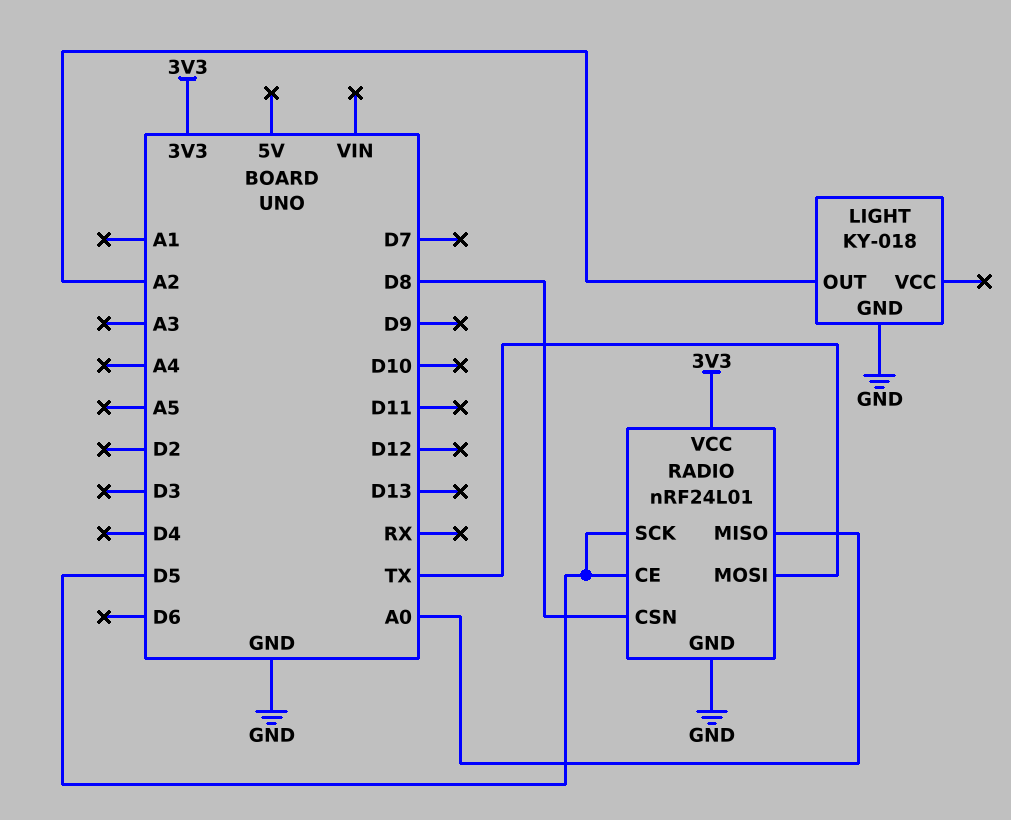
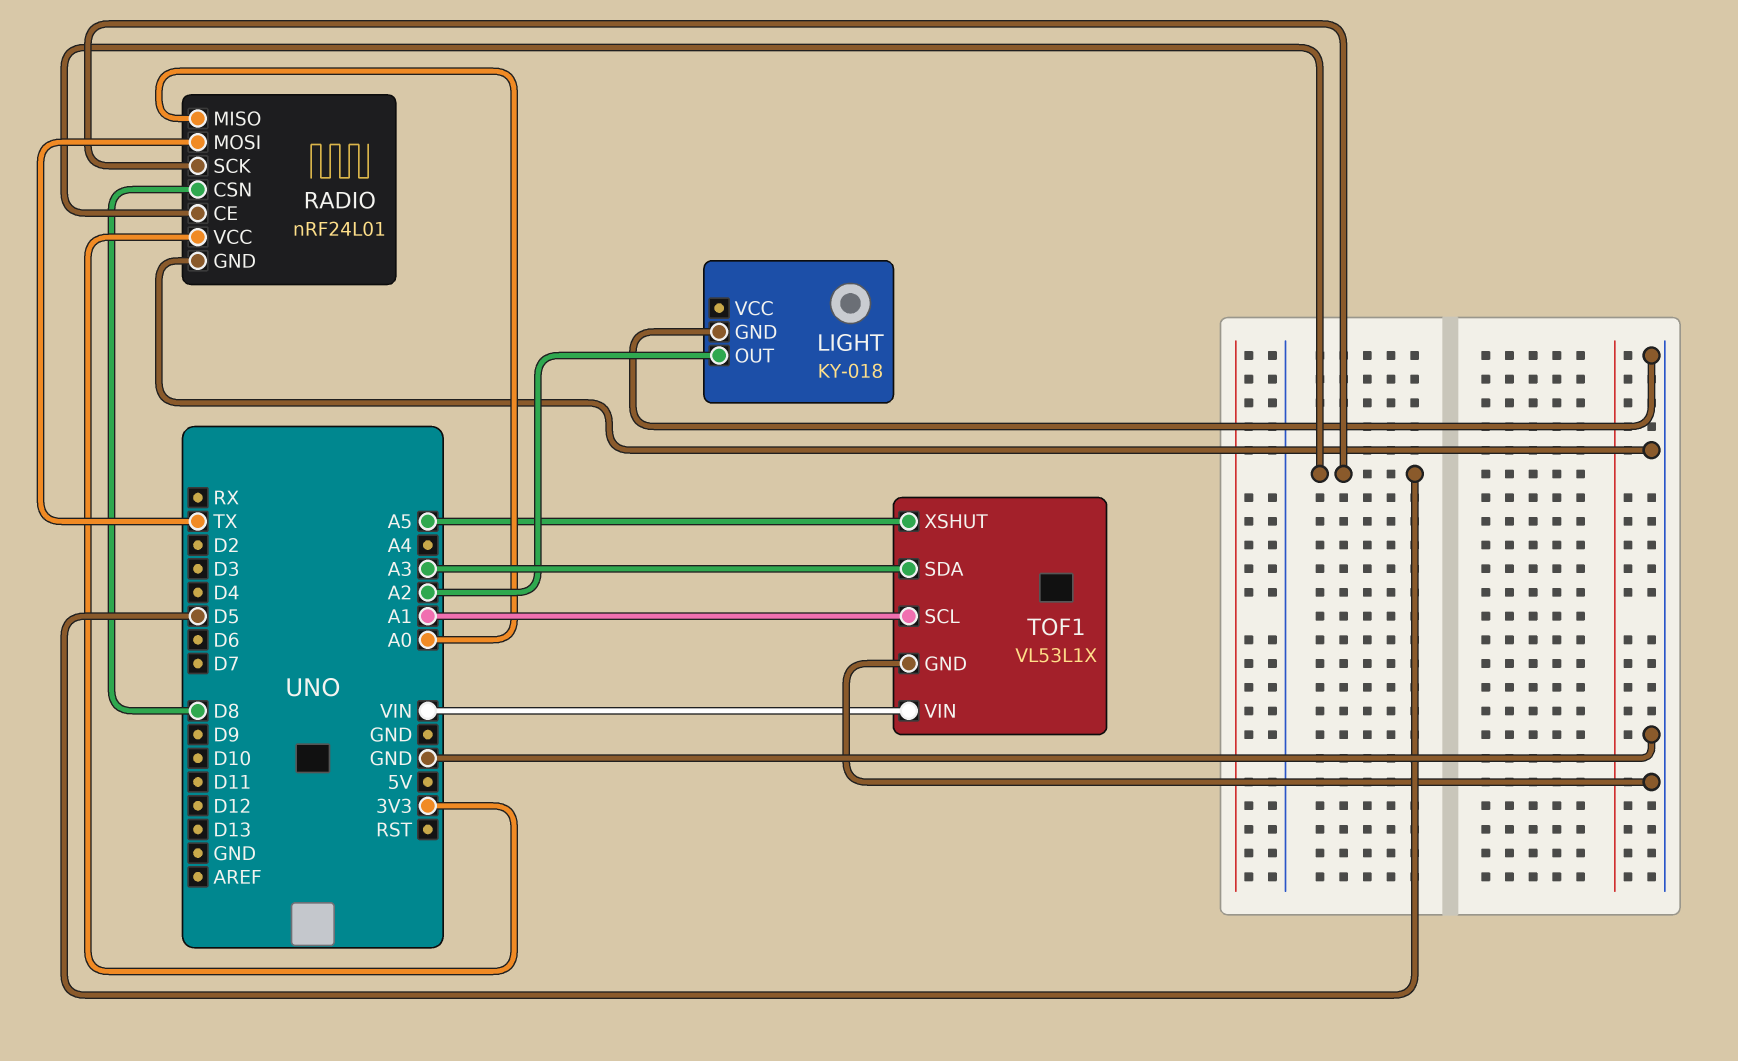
TOF1: none -> VL53L1X
TOF1 pin GND: none -> GND
TOF1 pin SCL: none -> A1
TOF1 pin SDA: none -> A3
TOF1 pin VIN: none -> VIN
TOF1 pin XSHUT: none -> A5

